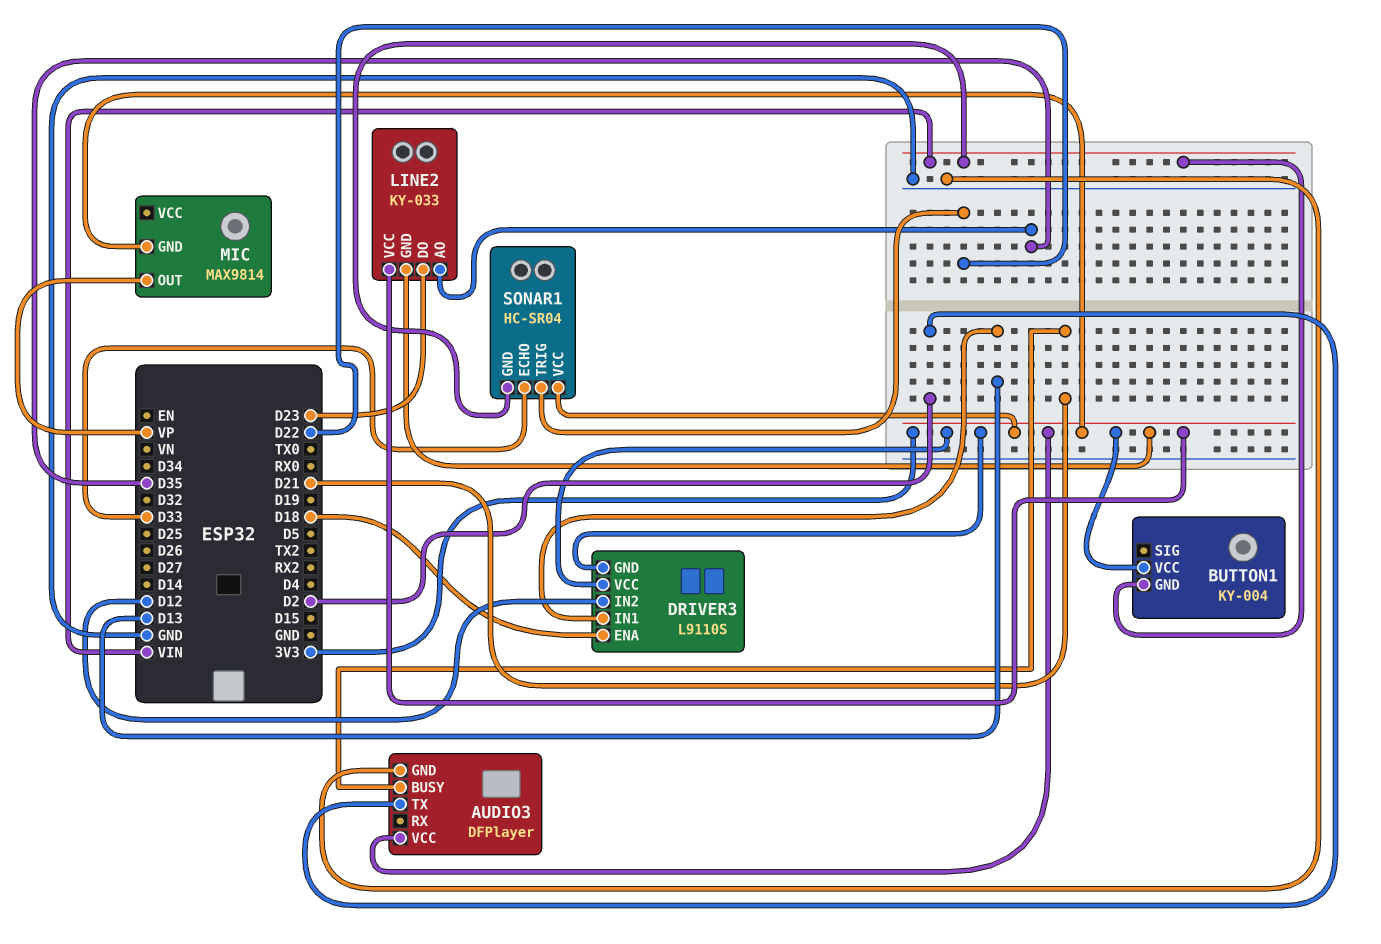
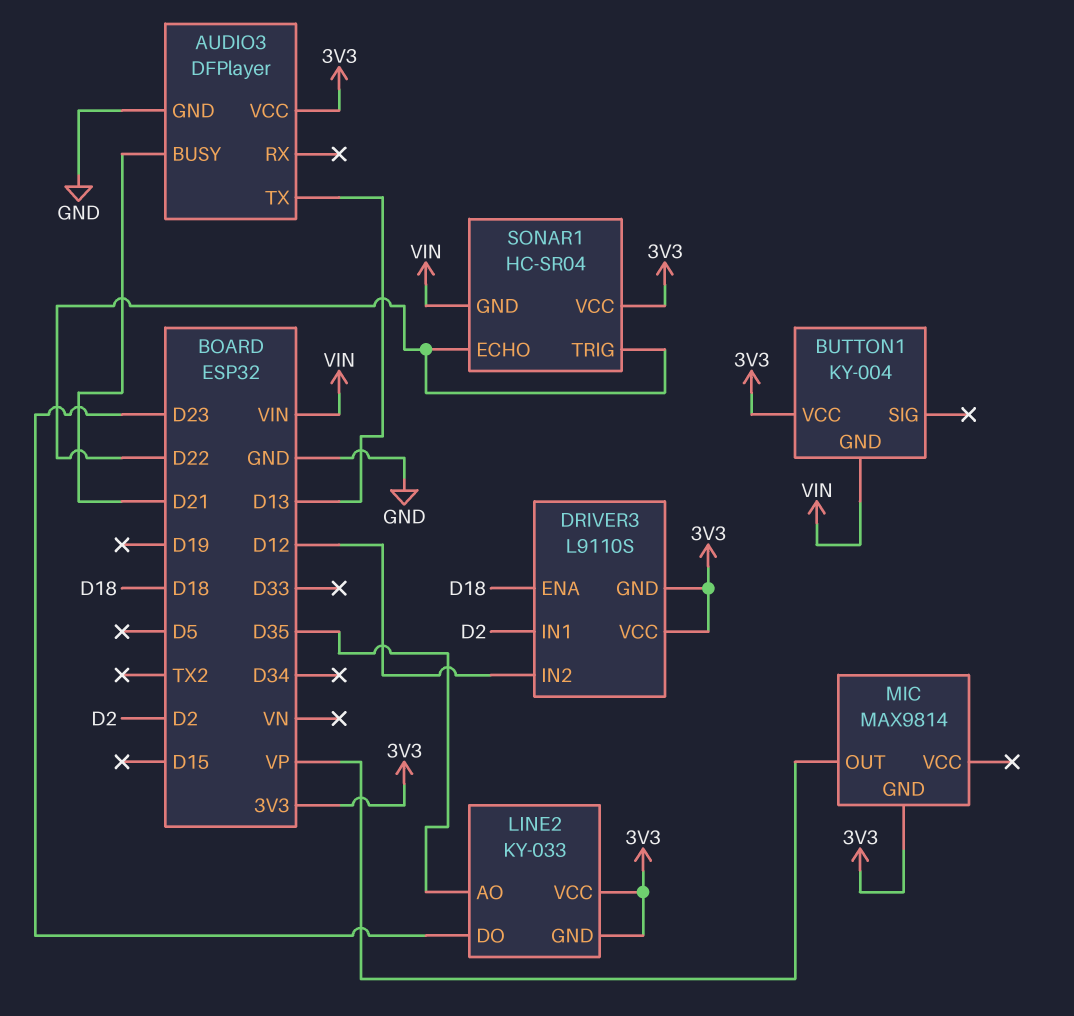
AUDIO3 pin TX: D2 -> D13
DRIVER3 pin IN1: D13 -> D2
SONAR1 pin ECHO: D33 -> D22

